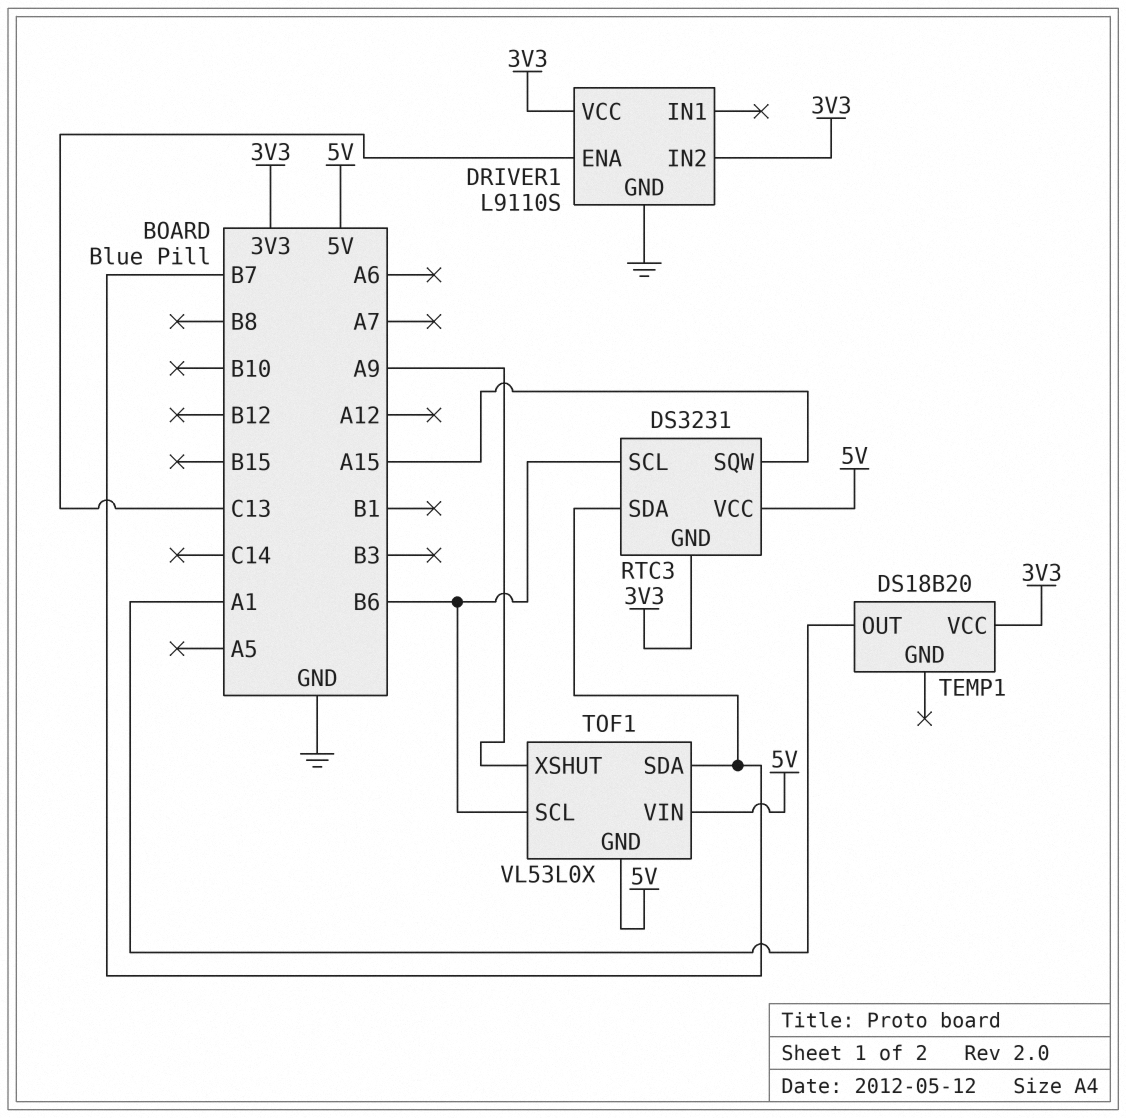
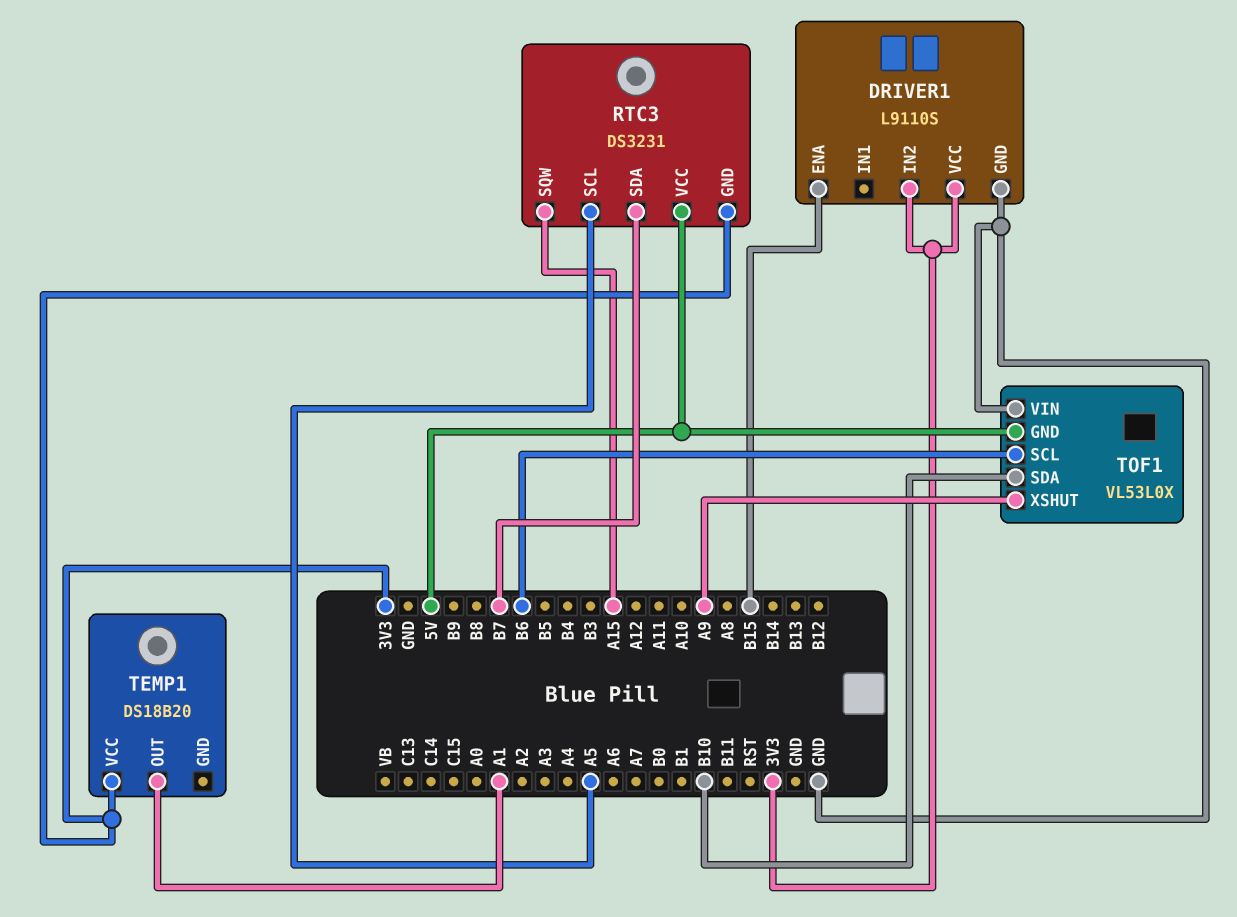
DRIVER1 pin ENA: C13 -> B15
RTC3 pin SCL: B6 -> A5
TOF1 pin SDA: B7 -> B10
TOF1 pin VIN: 5V -> GND

